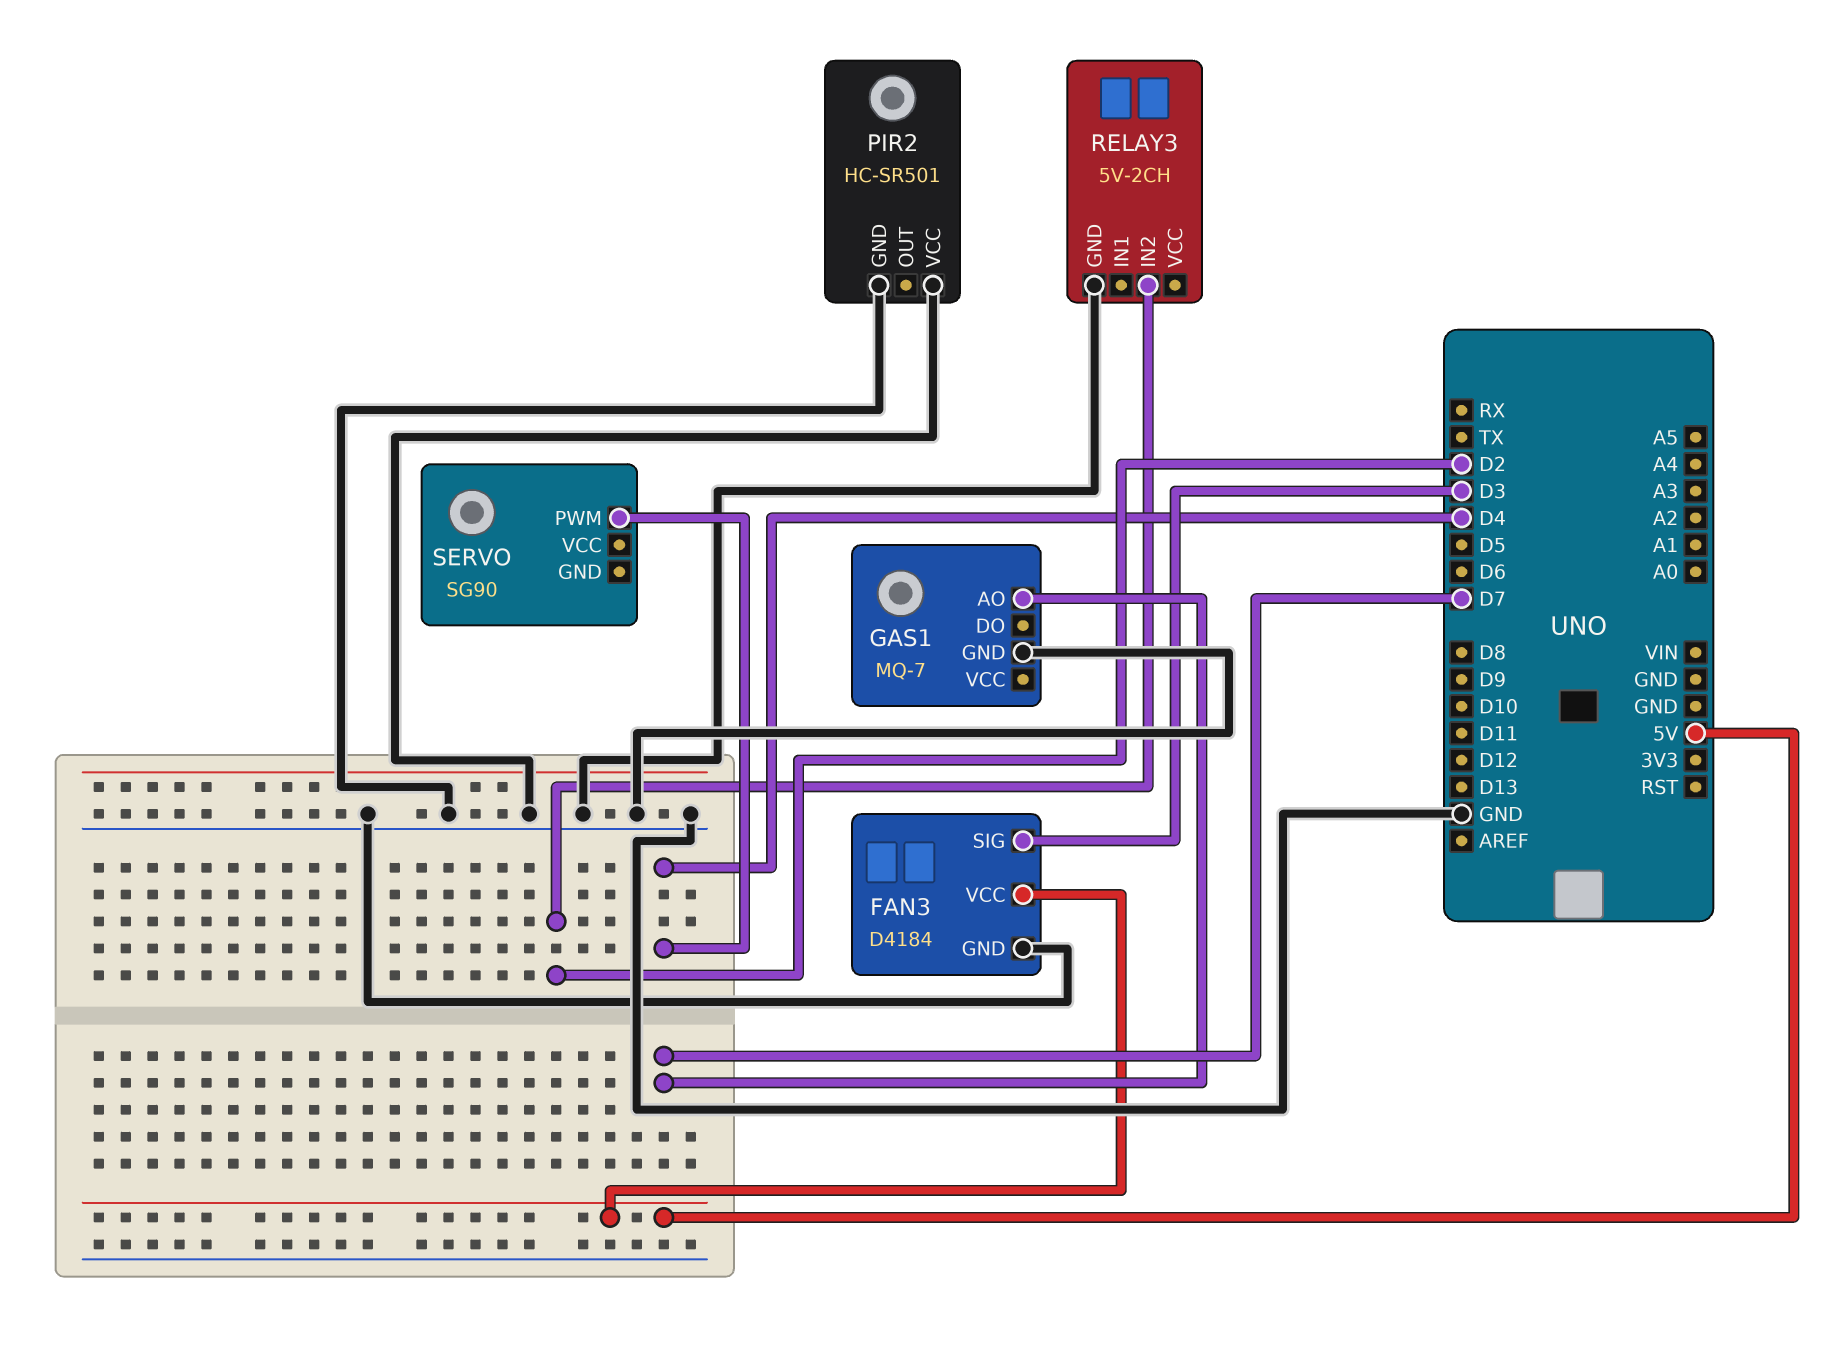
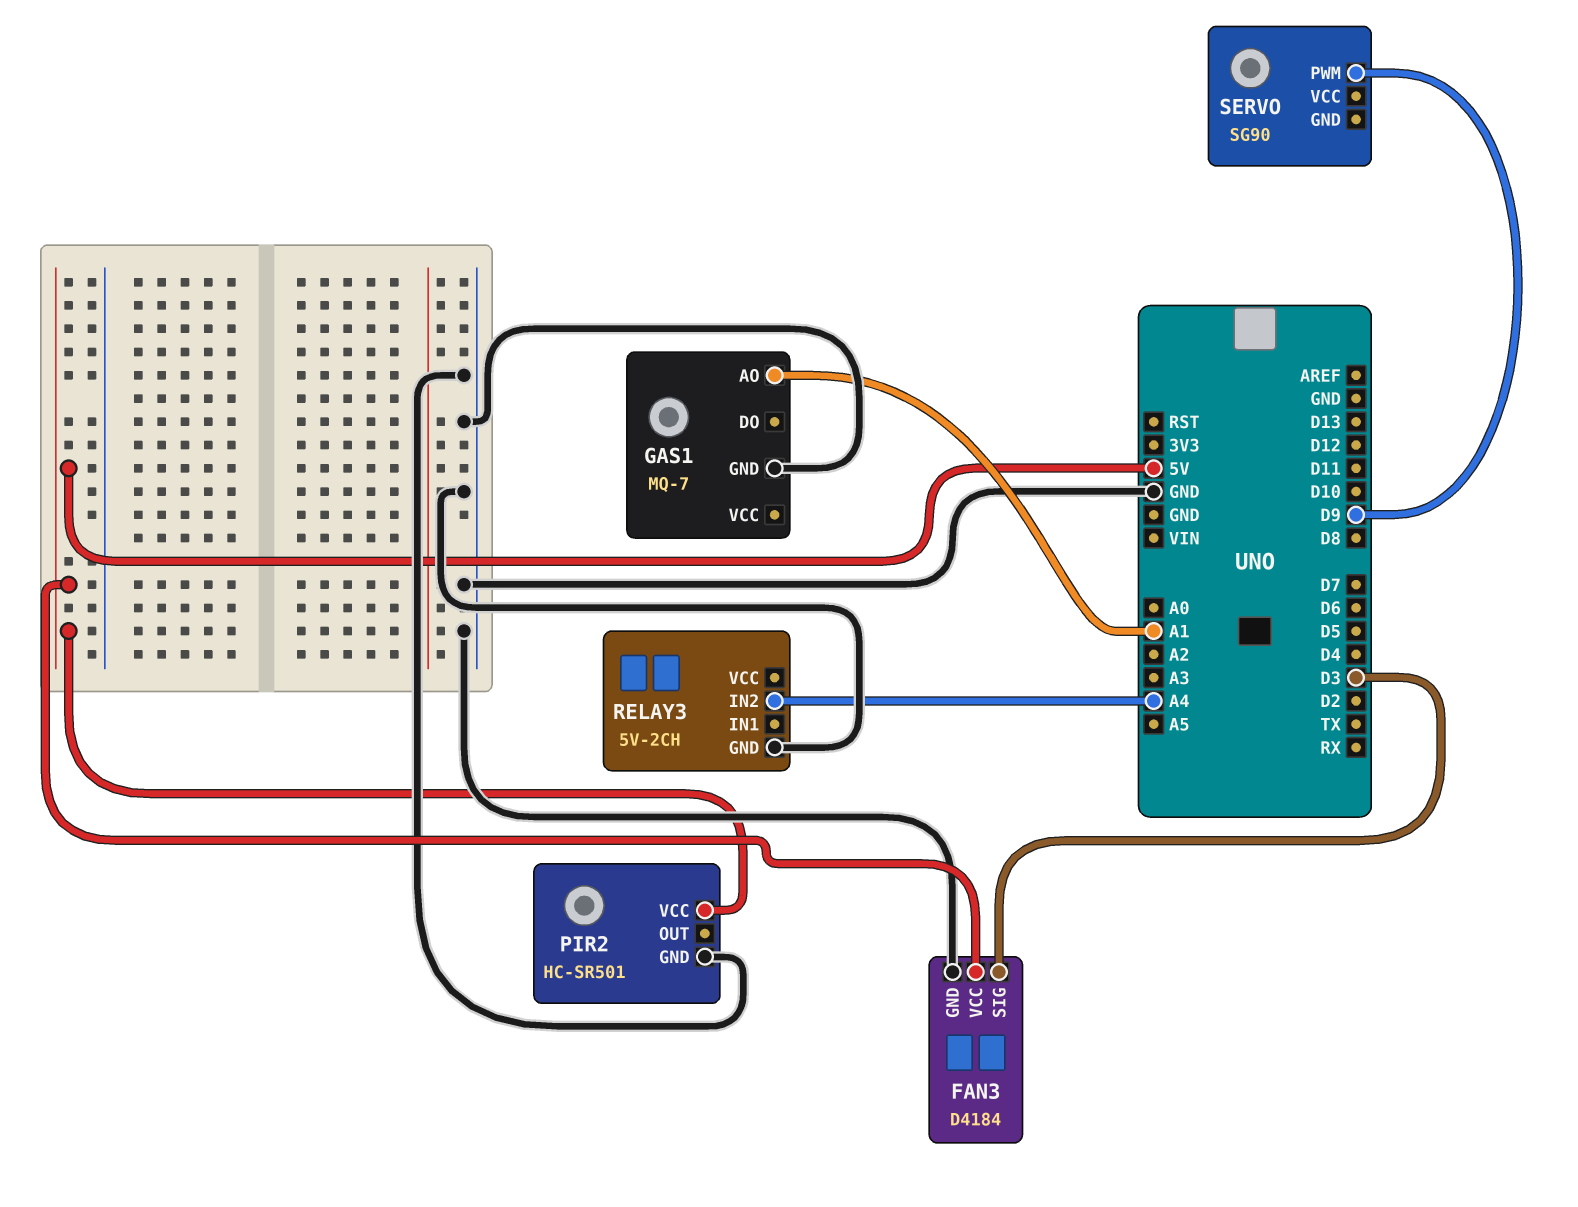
GAS1 pin AO: D7 -> A1
PIR2 pin VCC: GND -> 5V
RELAY3 pin IN2: D2 -> A4
SERVO pin PWM: D4 -> D9

